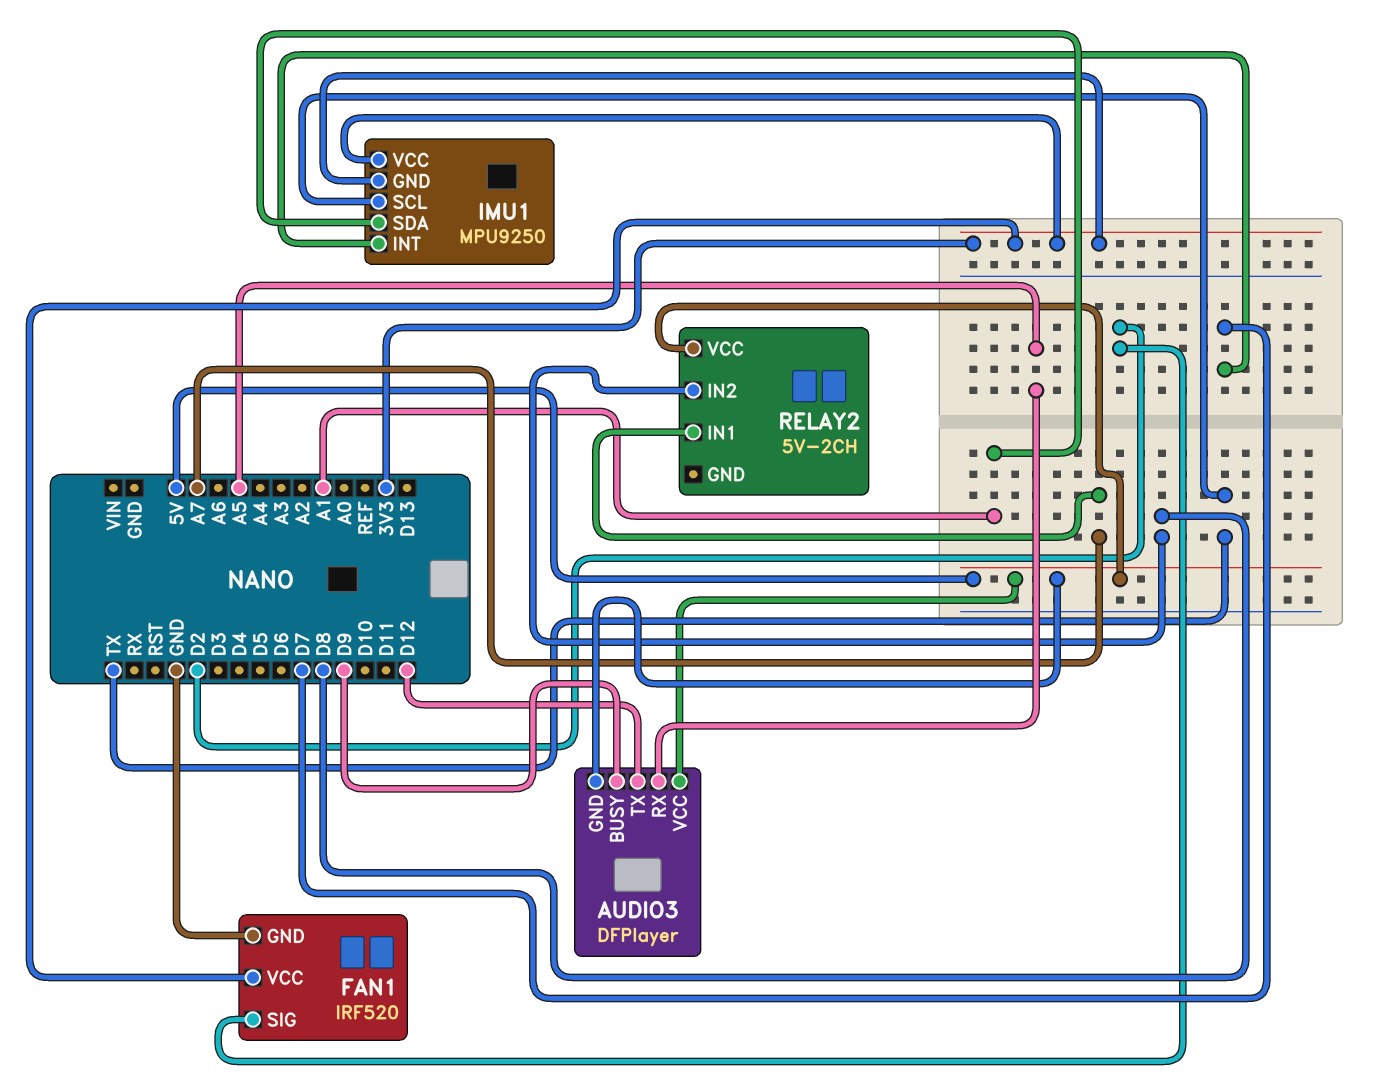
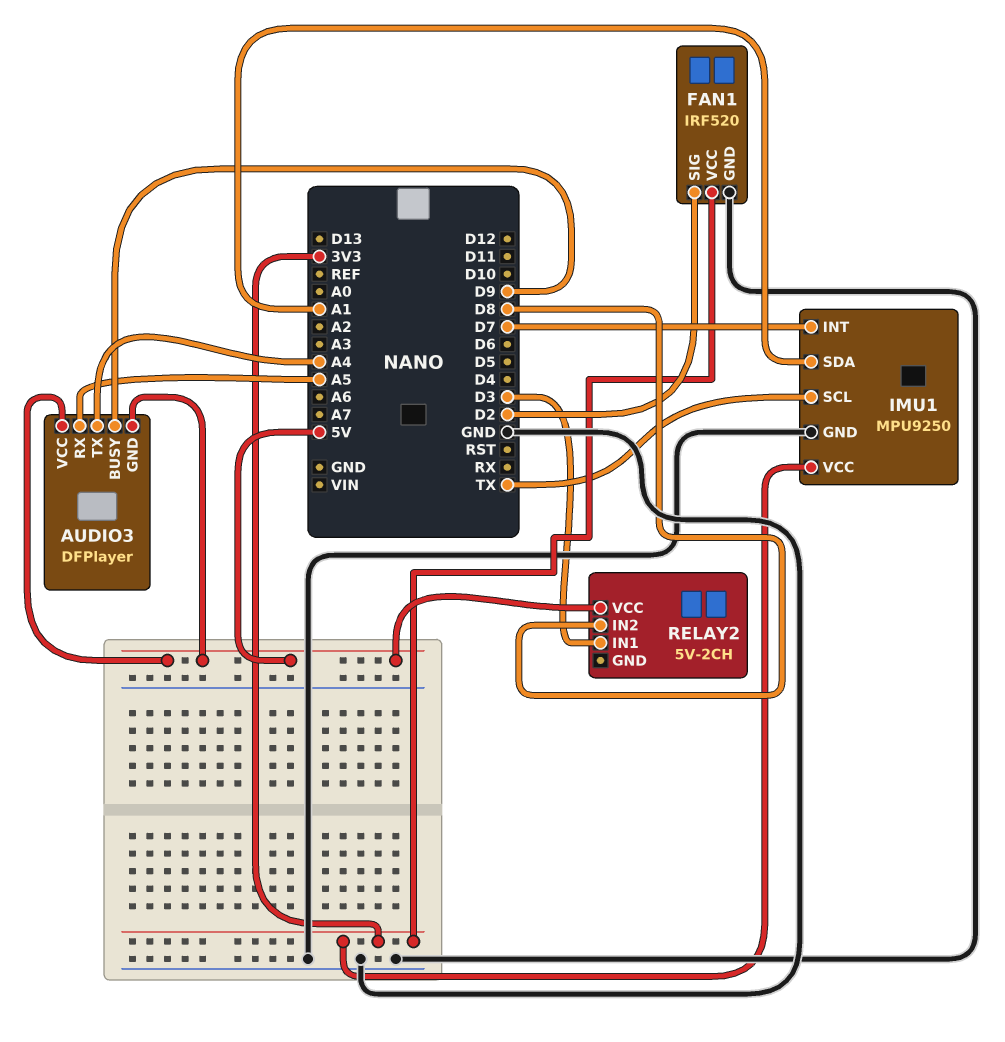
AUDIO3 pin TX: D12 -> A4
IMU1 pin GND: 3V3 -> GND
RELAY2 pin IN1: A7 -> D3

